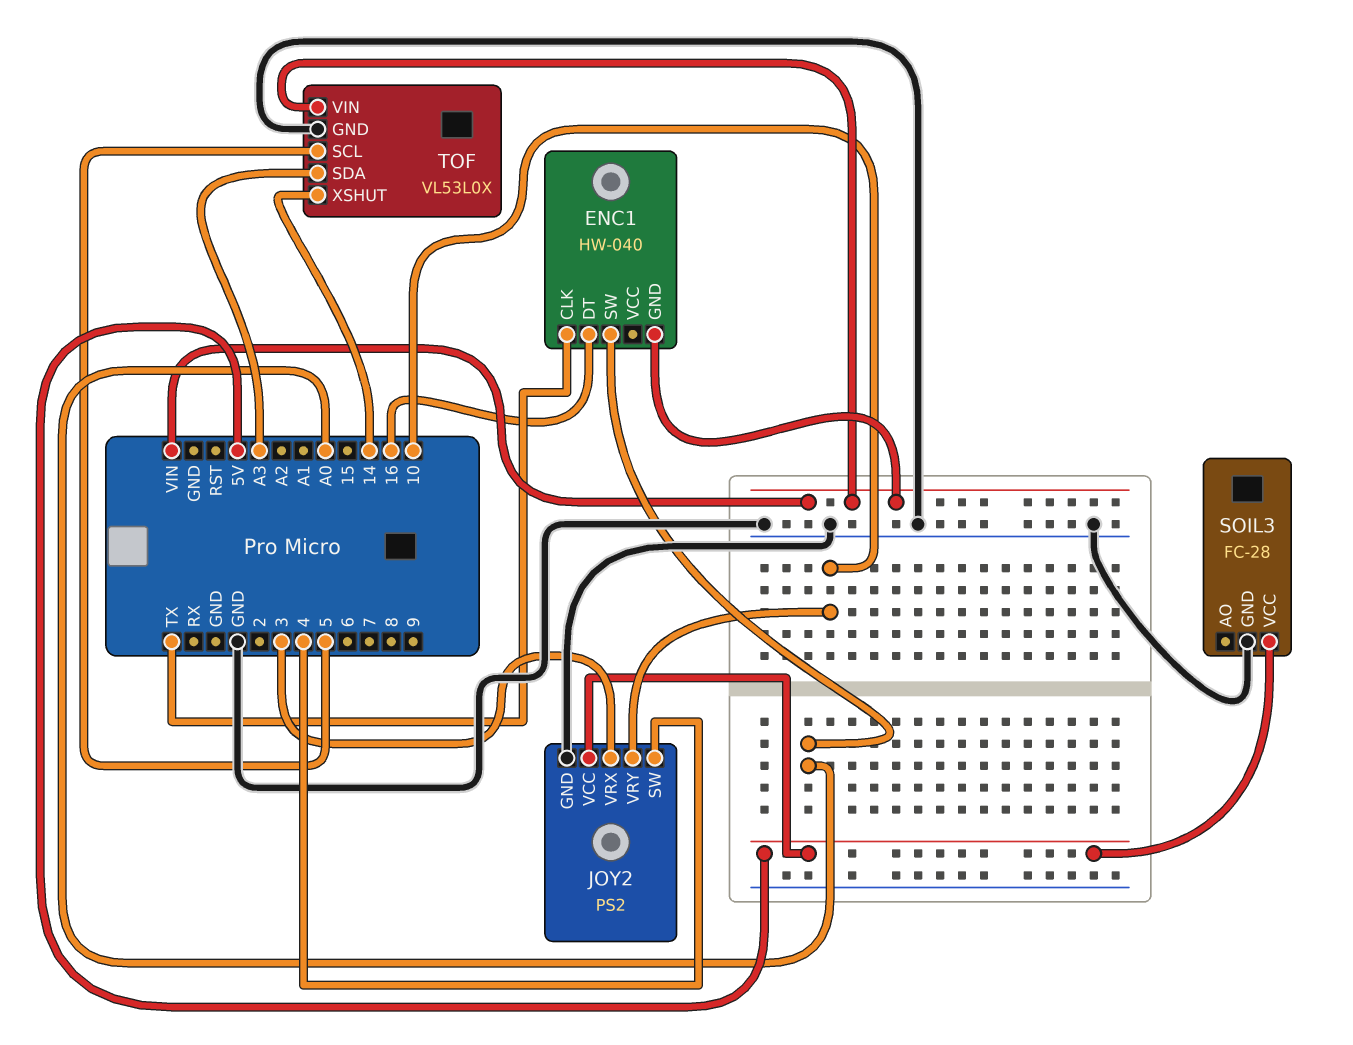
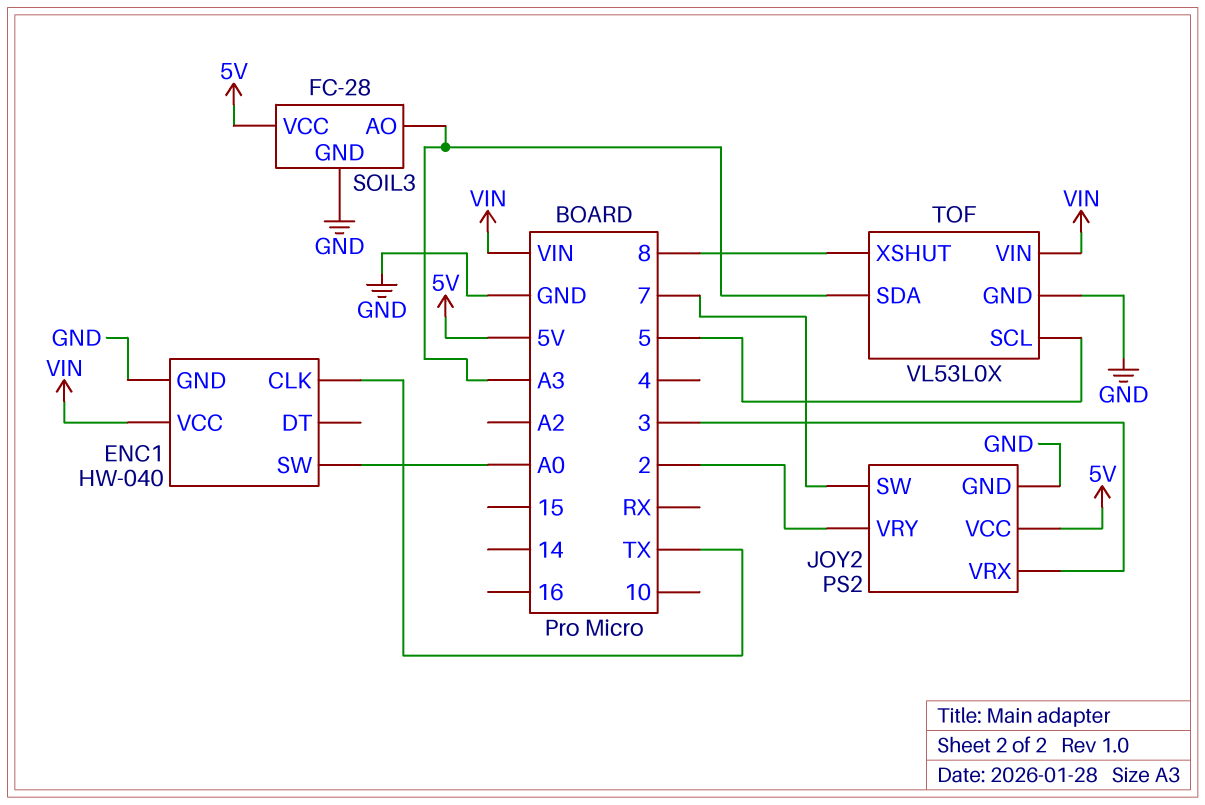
ENC1 pin DT: 16 -> none
ENC1 pin GND: VIN -> GND
ENC1 pin VCC: none -> VIN
JOY2 pin SW: 4 -> 7
JOY2 pin VRY: 10 -> 2
SOIL3 pin AO: none -> A3
TOF pin XSHUT: 14 -> 8

